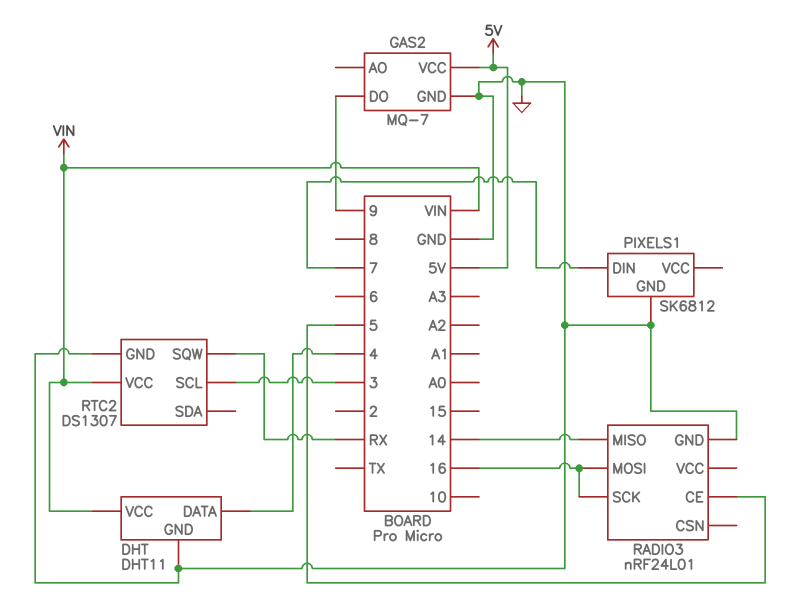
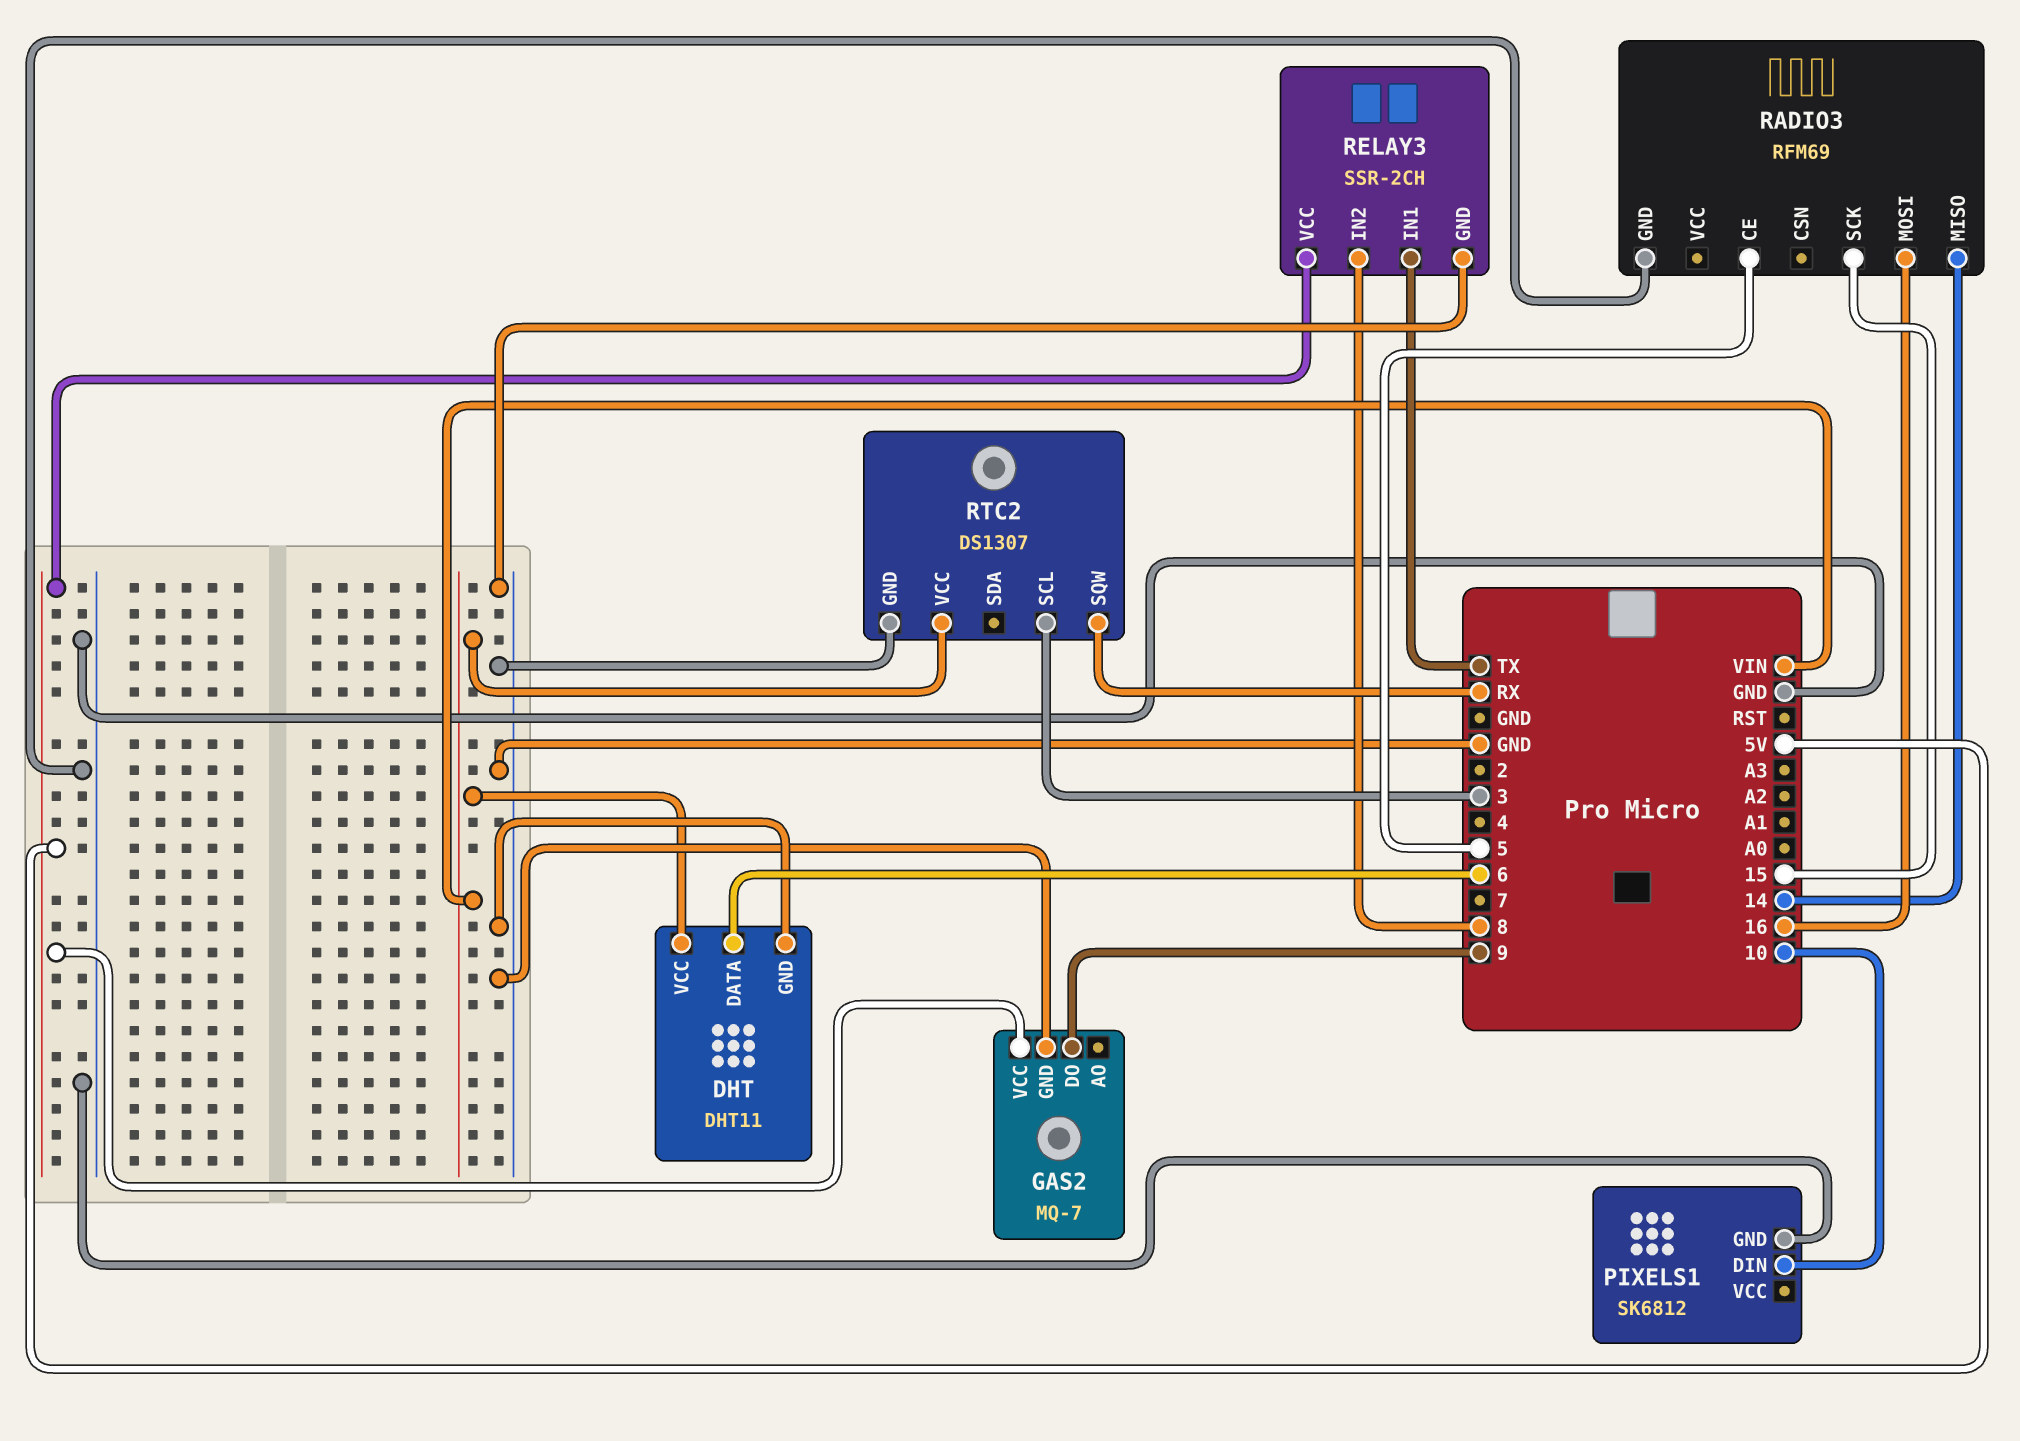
DHT pin DATA: 4 -> 6
PIXELS1 pin DIN: 7 -> 10
RADIO3: nRF24L01 -> RFM69
RADIO3 pin SCK: 16 -> 15
RELAY3: none -> SSR-2CH
RELAY3 pin GND: none -> GND
RELAY3 pin IN1: none -> TX
RELAY3 pin IN2: none -> 8
RELAY3 pin VCC: none -> 5V

